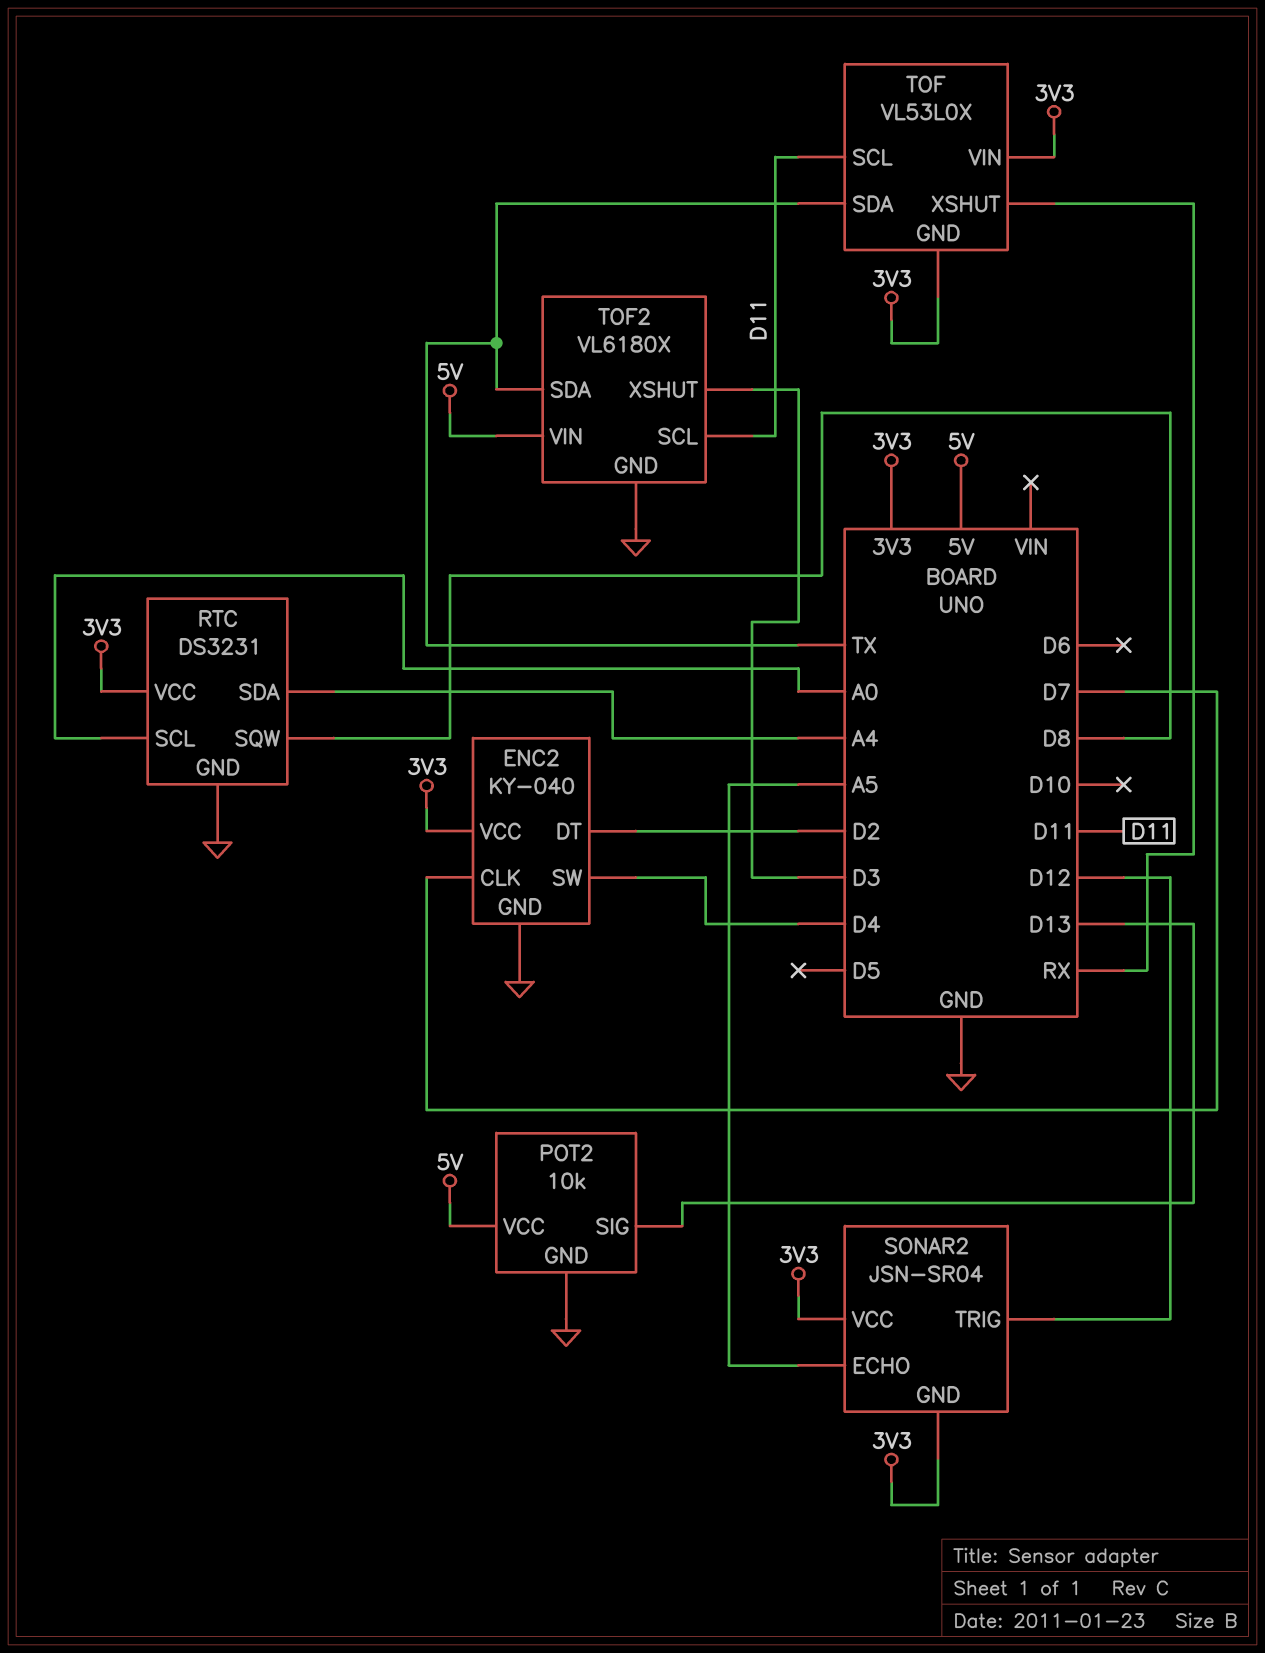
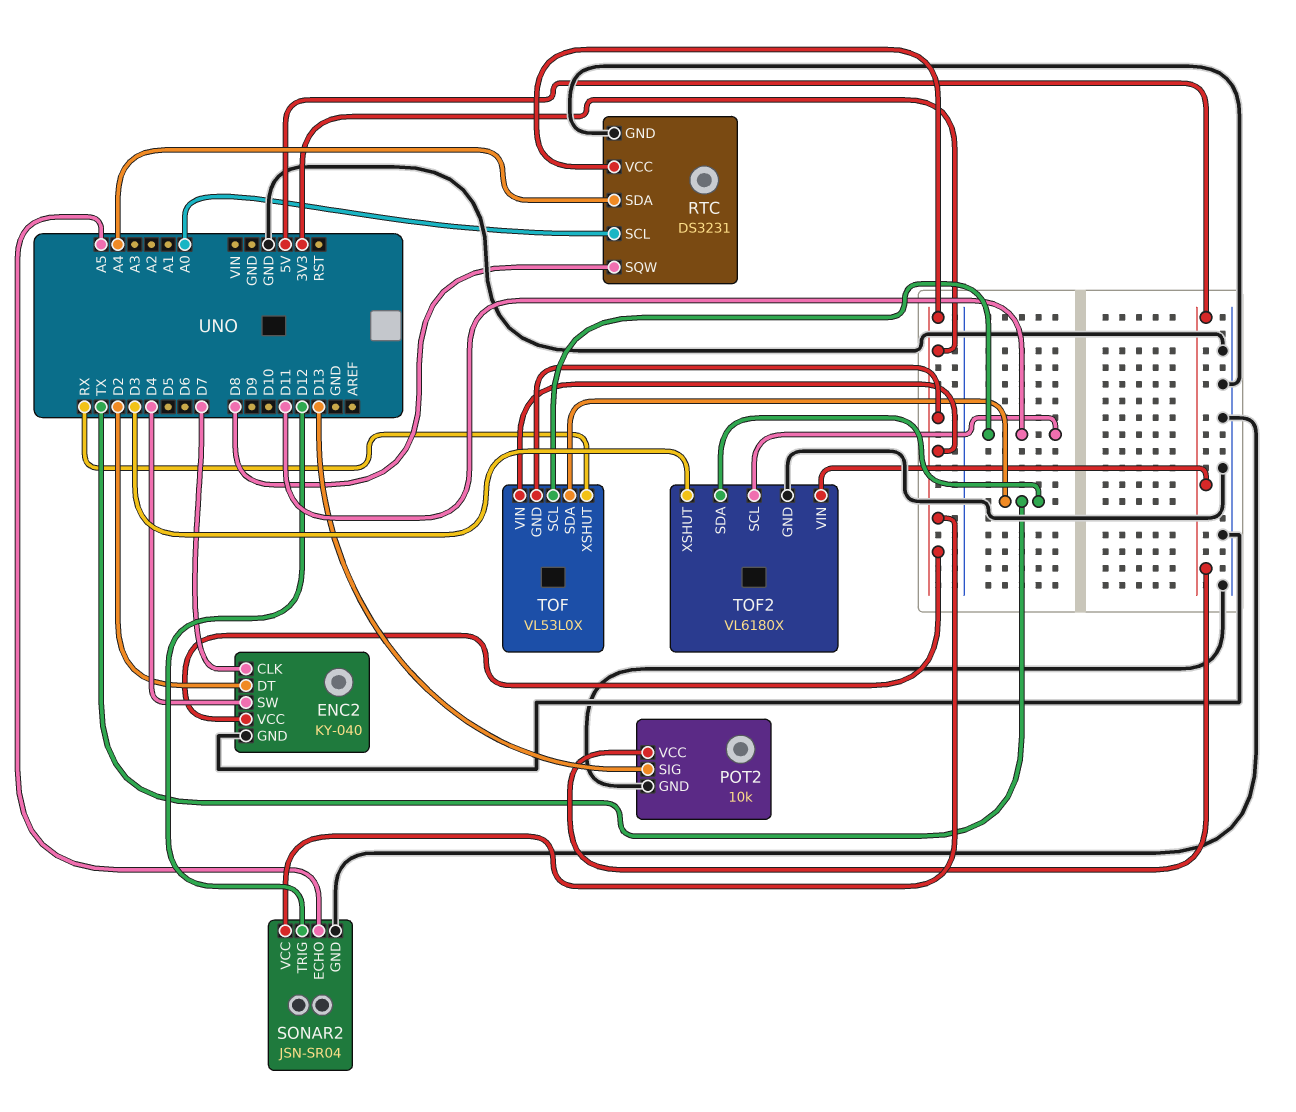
SONAR2 pin GND: 3V3 -> GND

